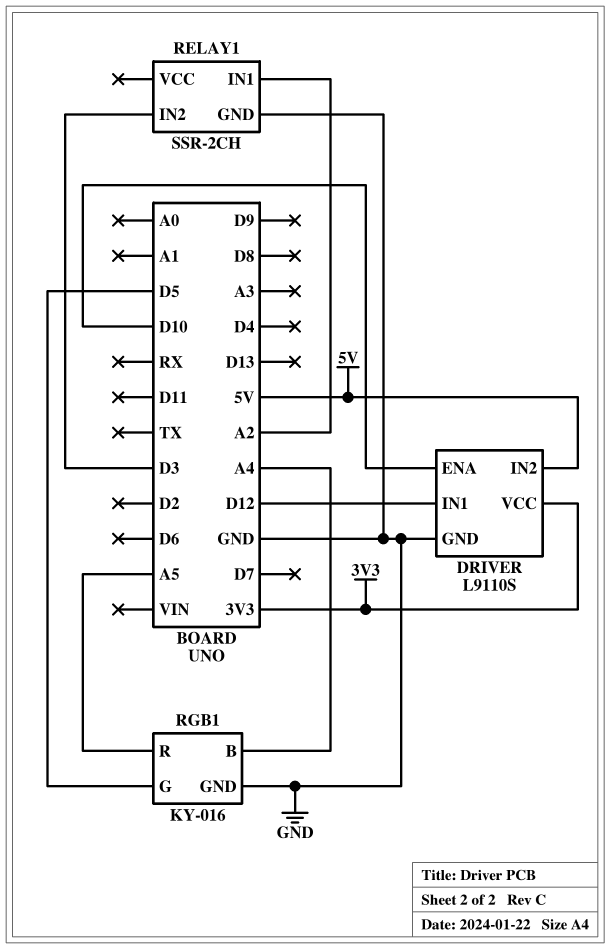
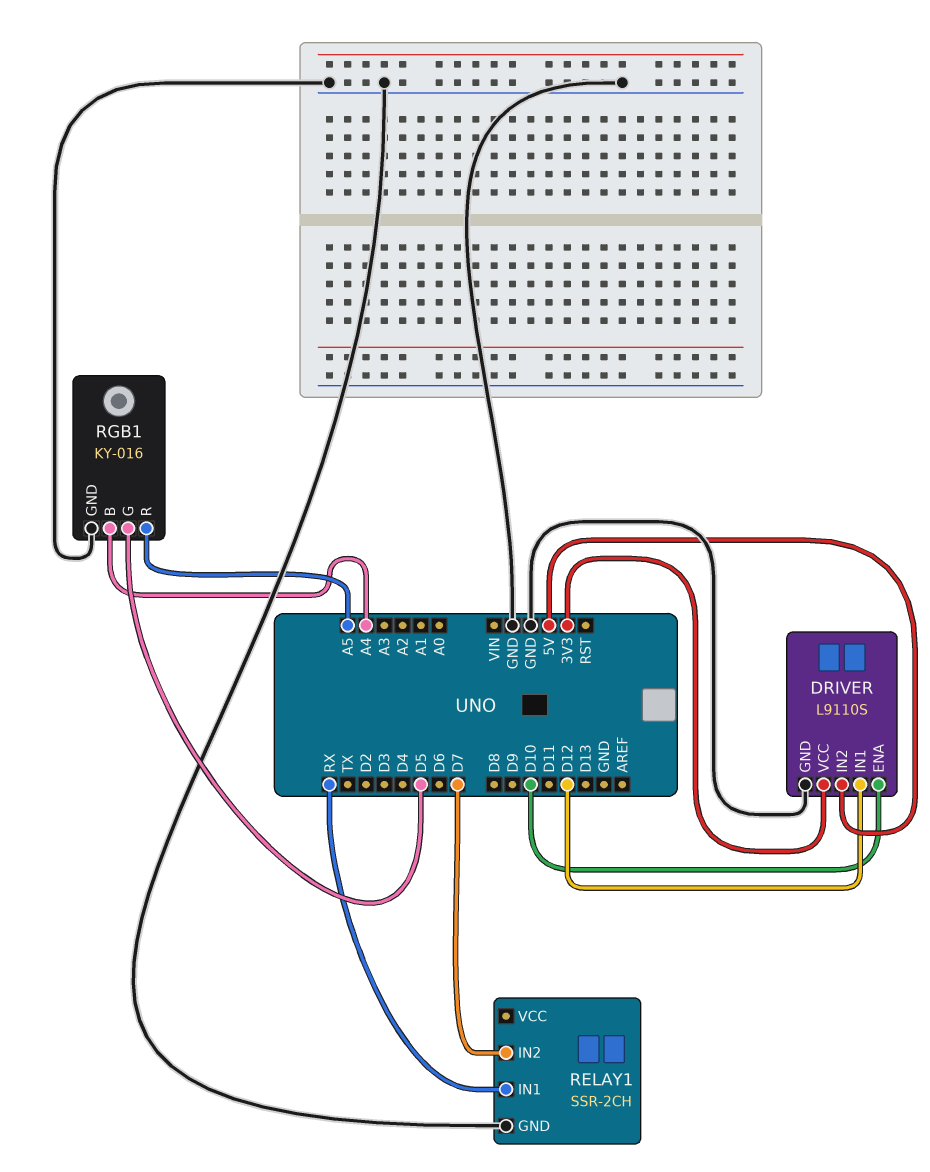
RELAY1 pin IN1: A2 -> RX
RELAY1 pin IN2: D3 -> D7

